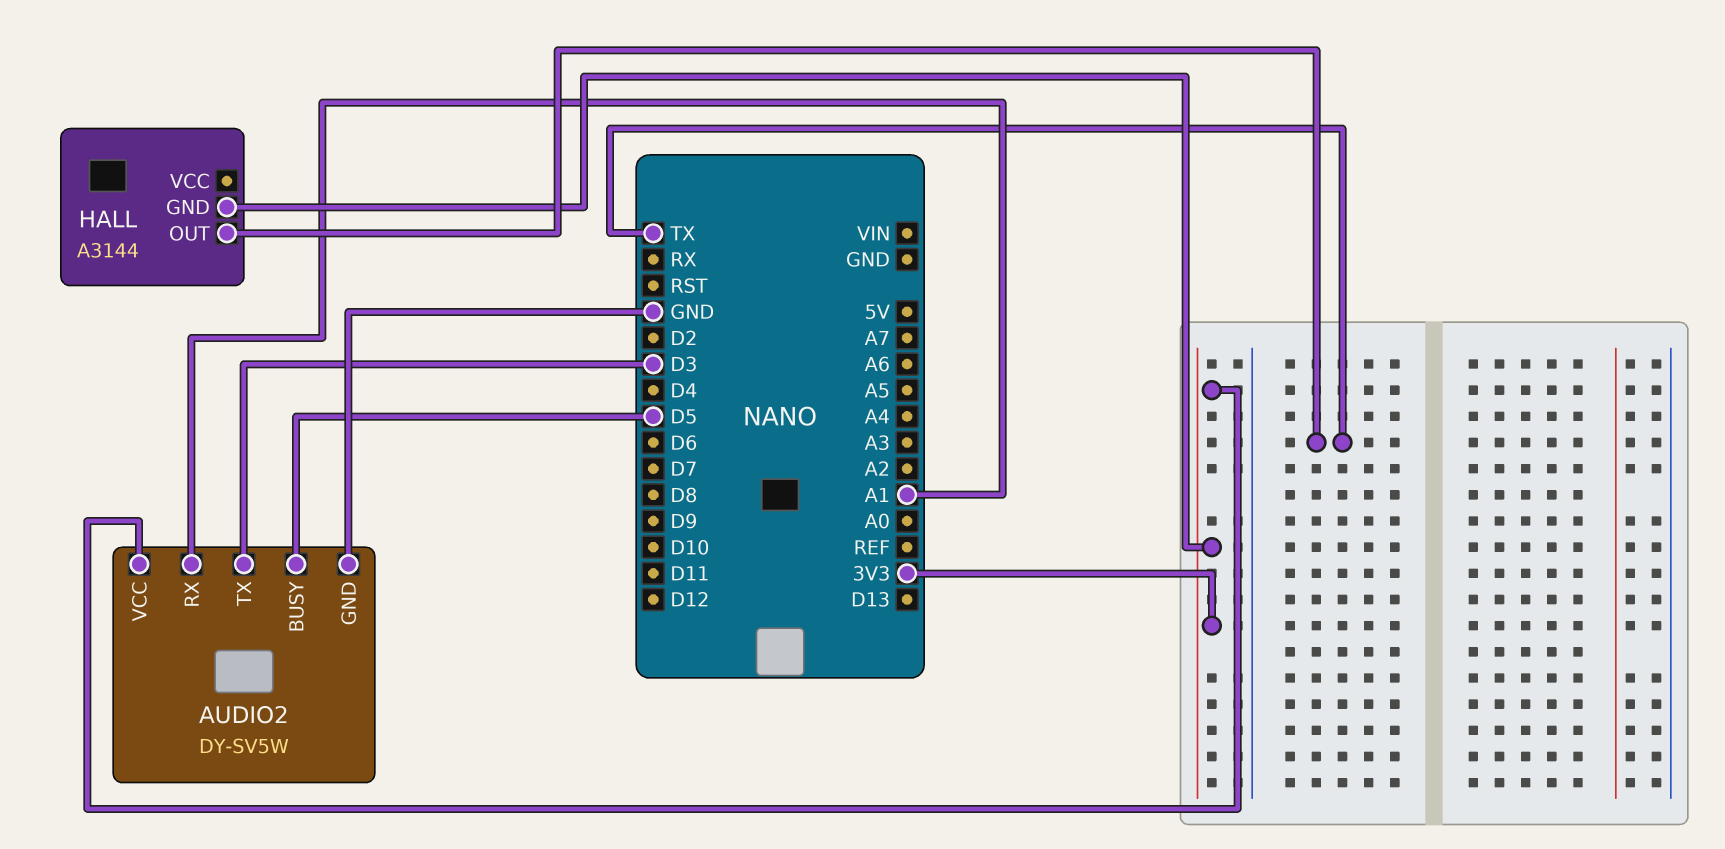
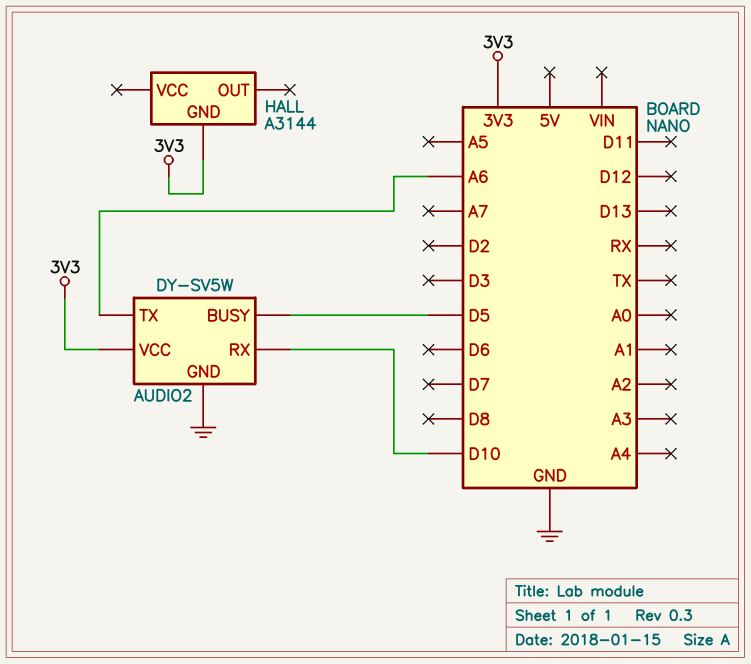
AUDIO2 pin RX: A1 -> D10
AUDIO2 pin TX: D3 -> A6
HALL pin OUT: TX -> none

